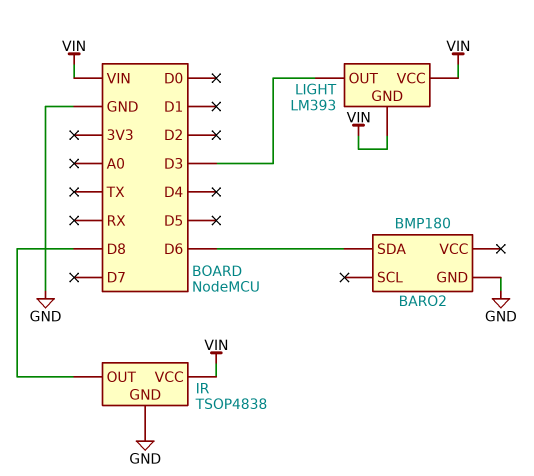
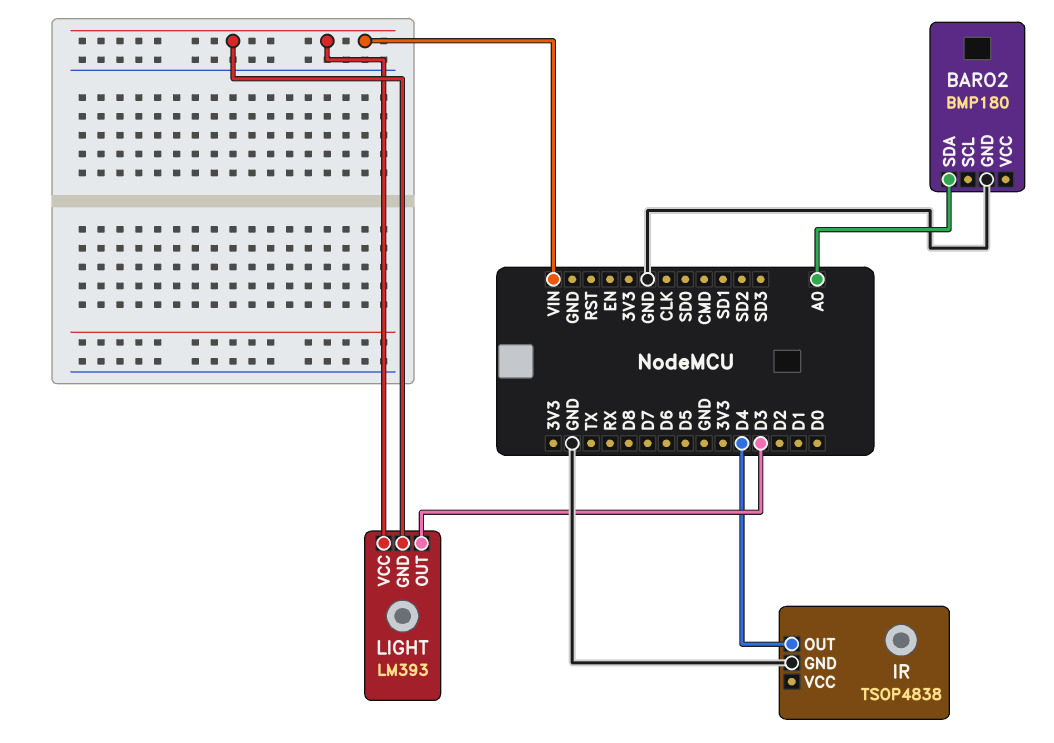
BARO2 pin SDA: D6 -> A0
IR pin OUT: D8 -> D4
IR pin VCC: VIN -> none

